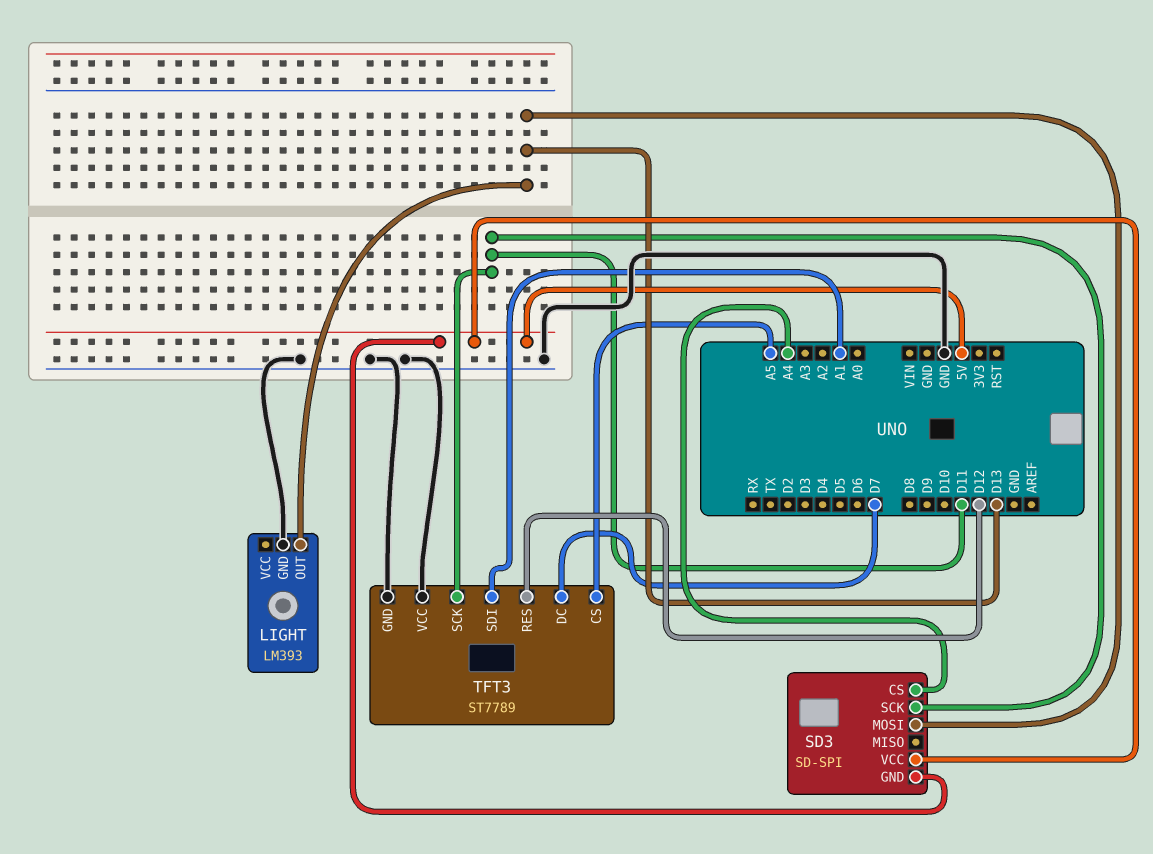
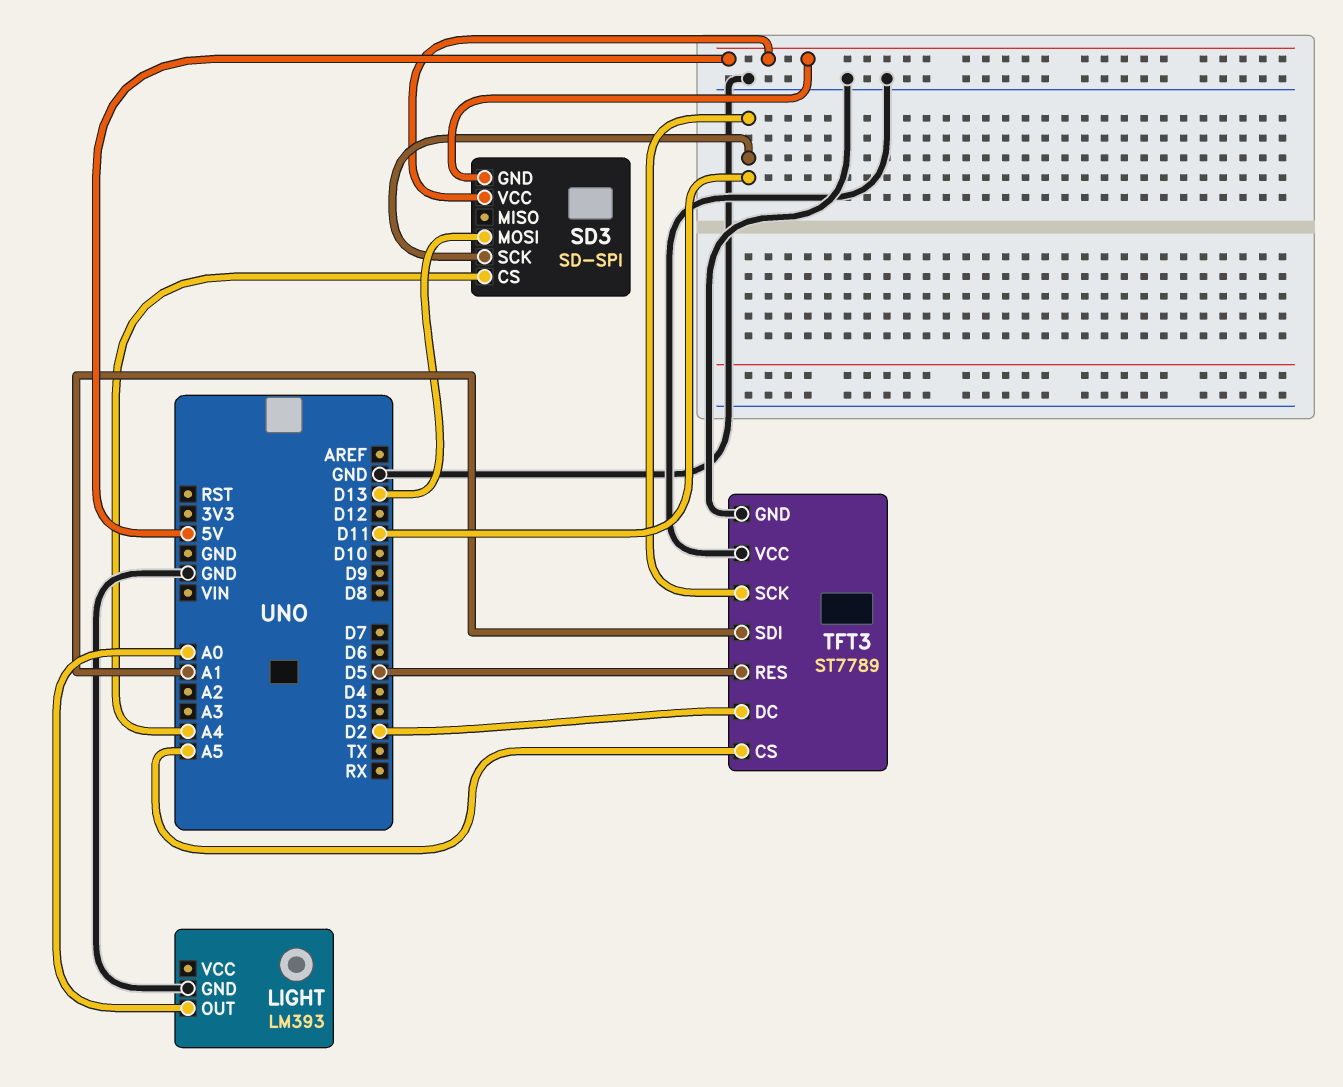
LIGHT pin OUT: D13 -> A0
TFT3 pin DC: D7 -> D2
TFT3 pin RES: D12 -> D5

